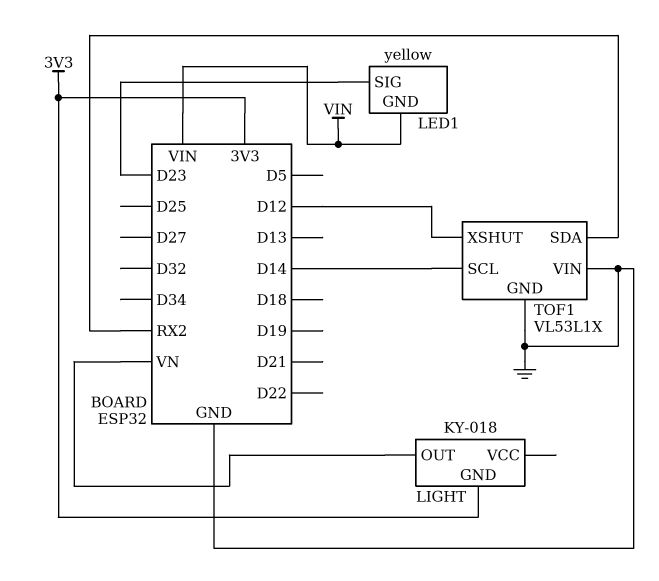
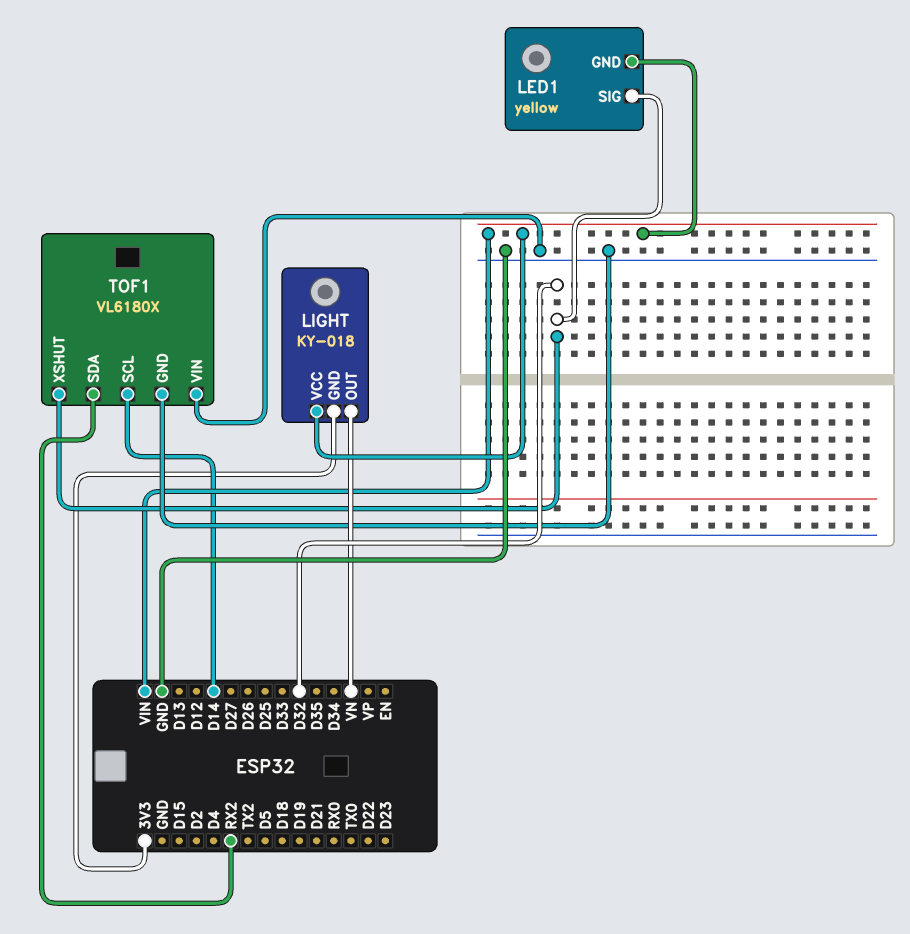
LED1 pin SIG: D23 -> D32
LIGHT pin VCC: none -> VIN
TOF1: VL53L1X -> VL6180X
TOF1 pin XSHUT: D12 -> D32

